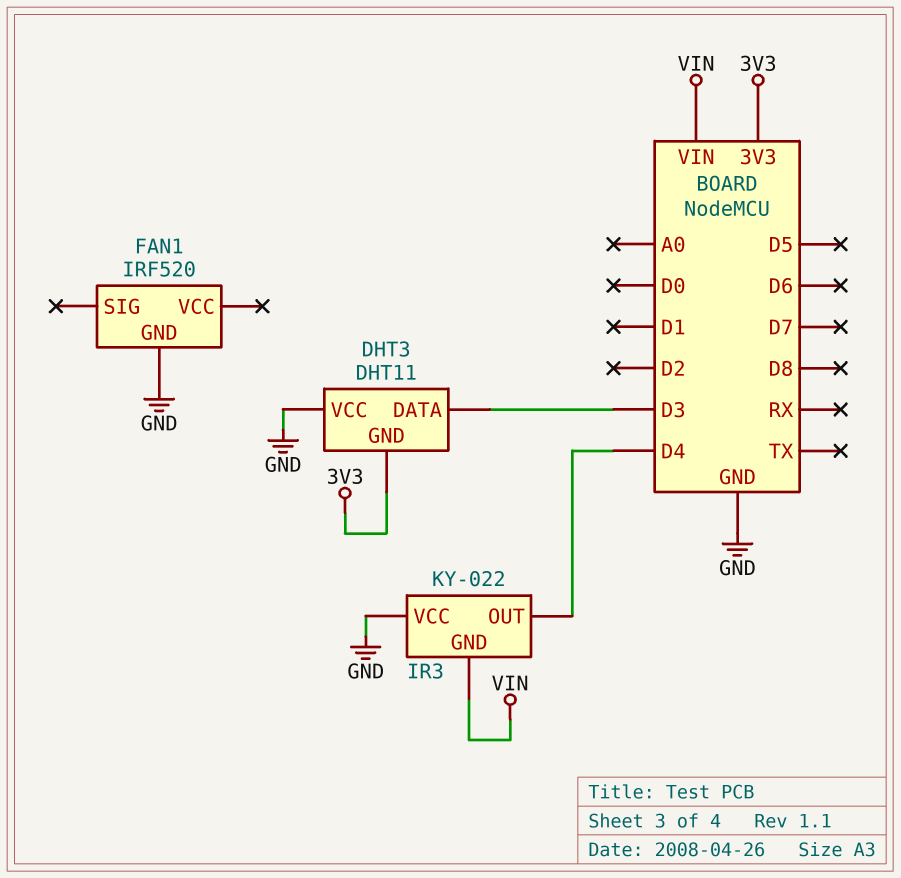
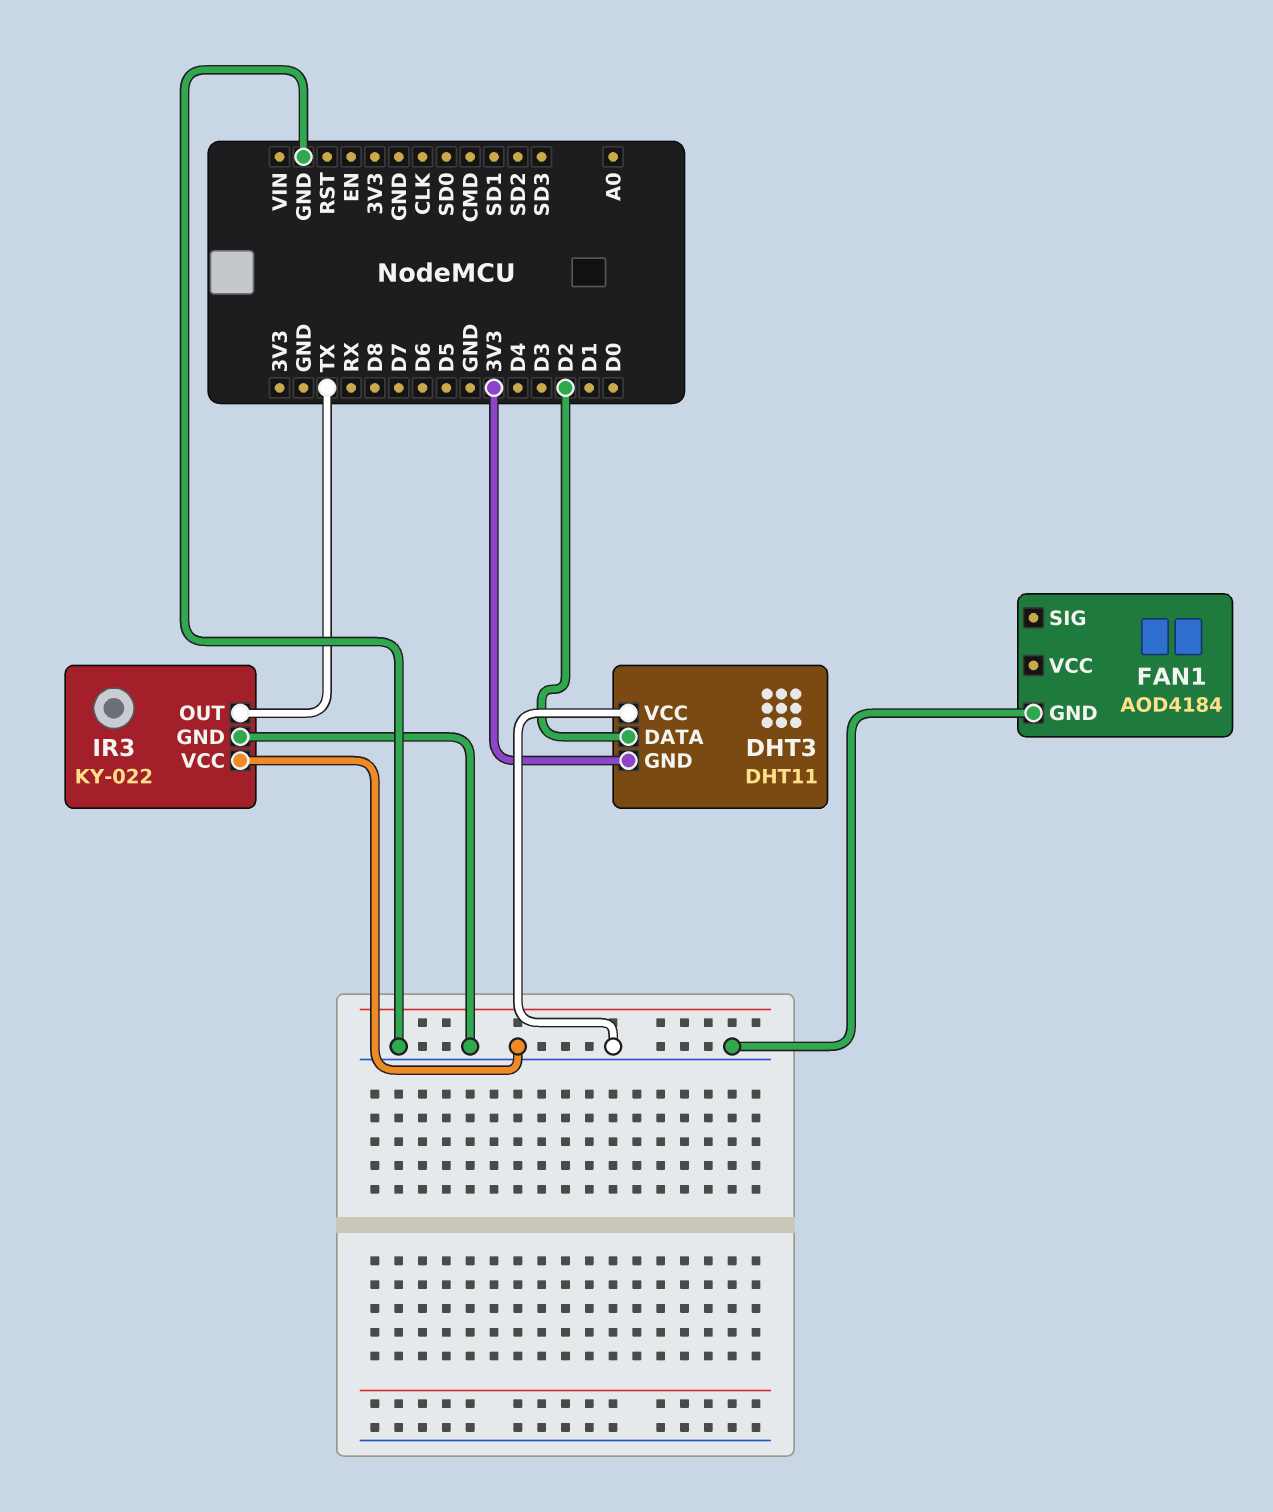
DHT3 pin DATA: D3 -> D2
FAN1: IRF520 -> AOD4184
IR3 pin GND: VIN -> GND
IR3 pin OUT: D4 -> TX

